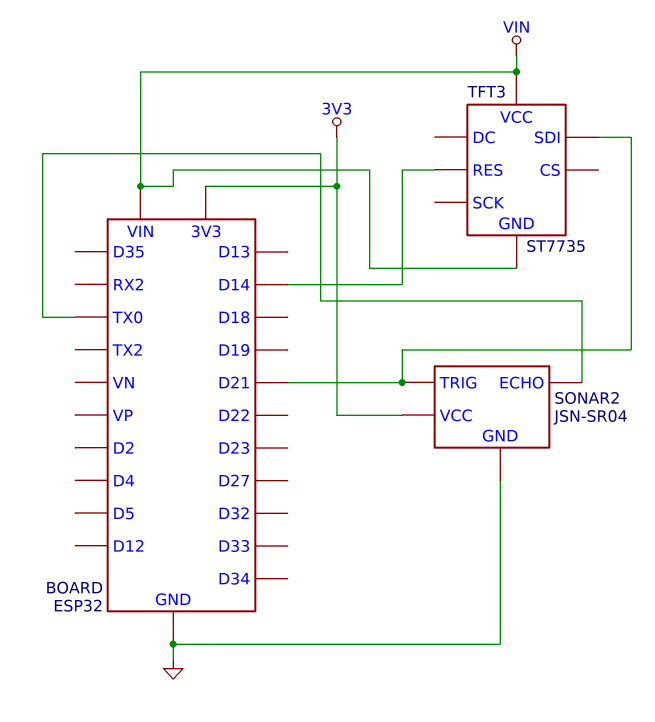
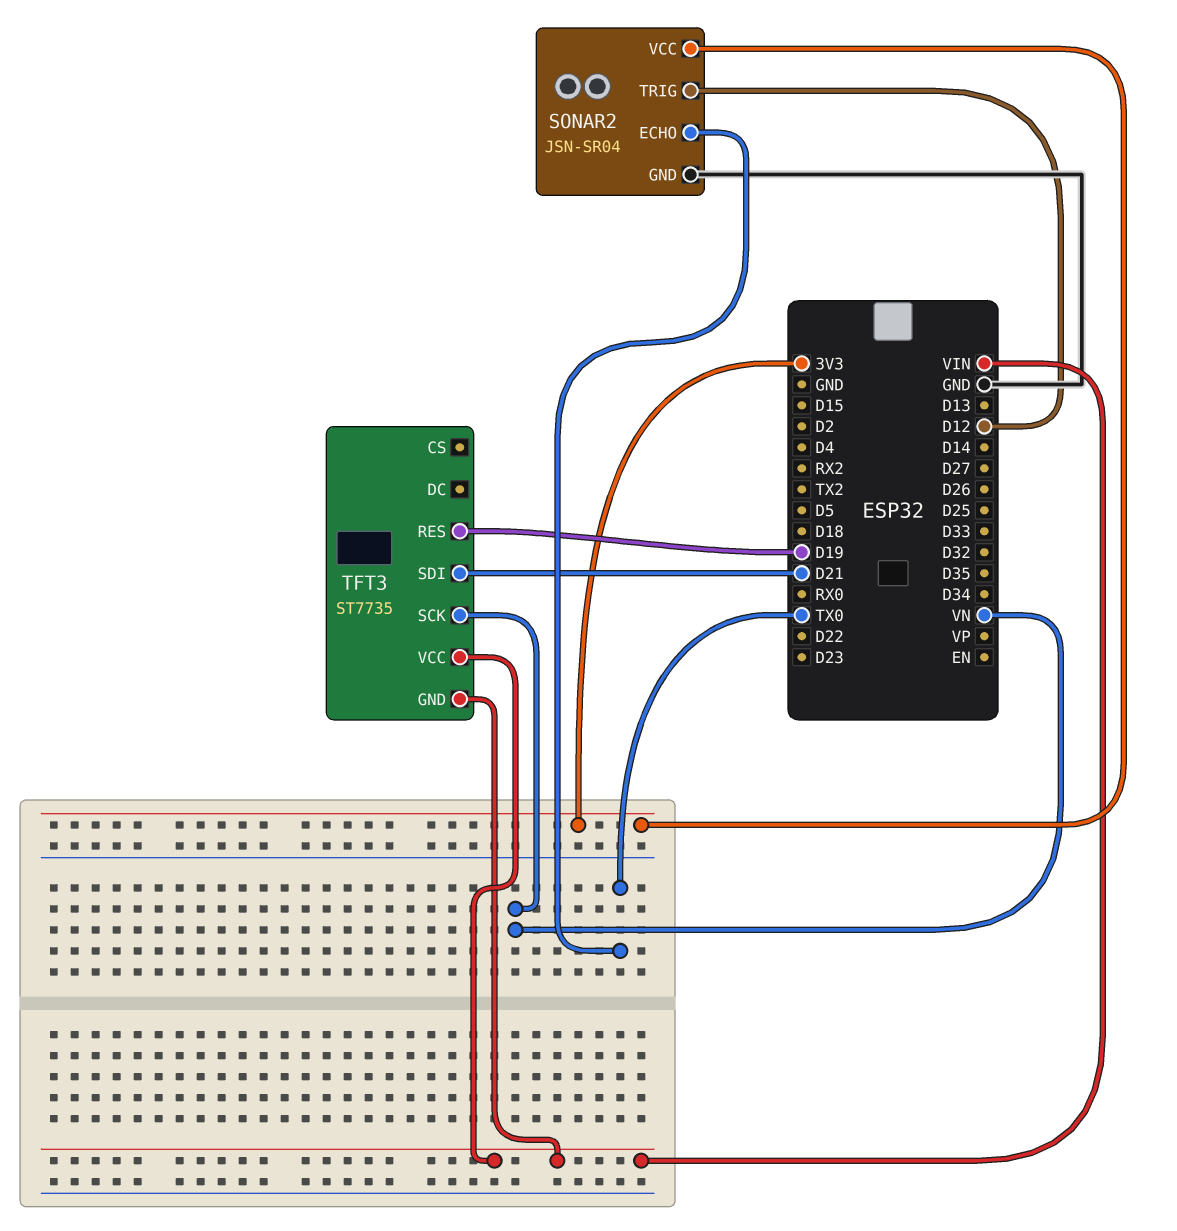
SONAR2 pin TRIG: D21 -> D12
TFT3 pin RES: D14 -> D19
TFT3 pin SCK: none -> VN

